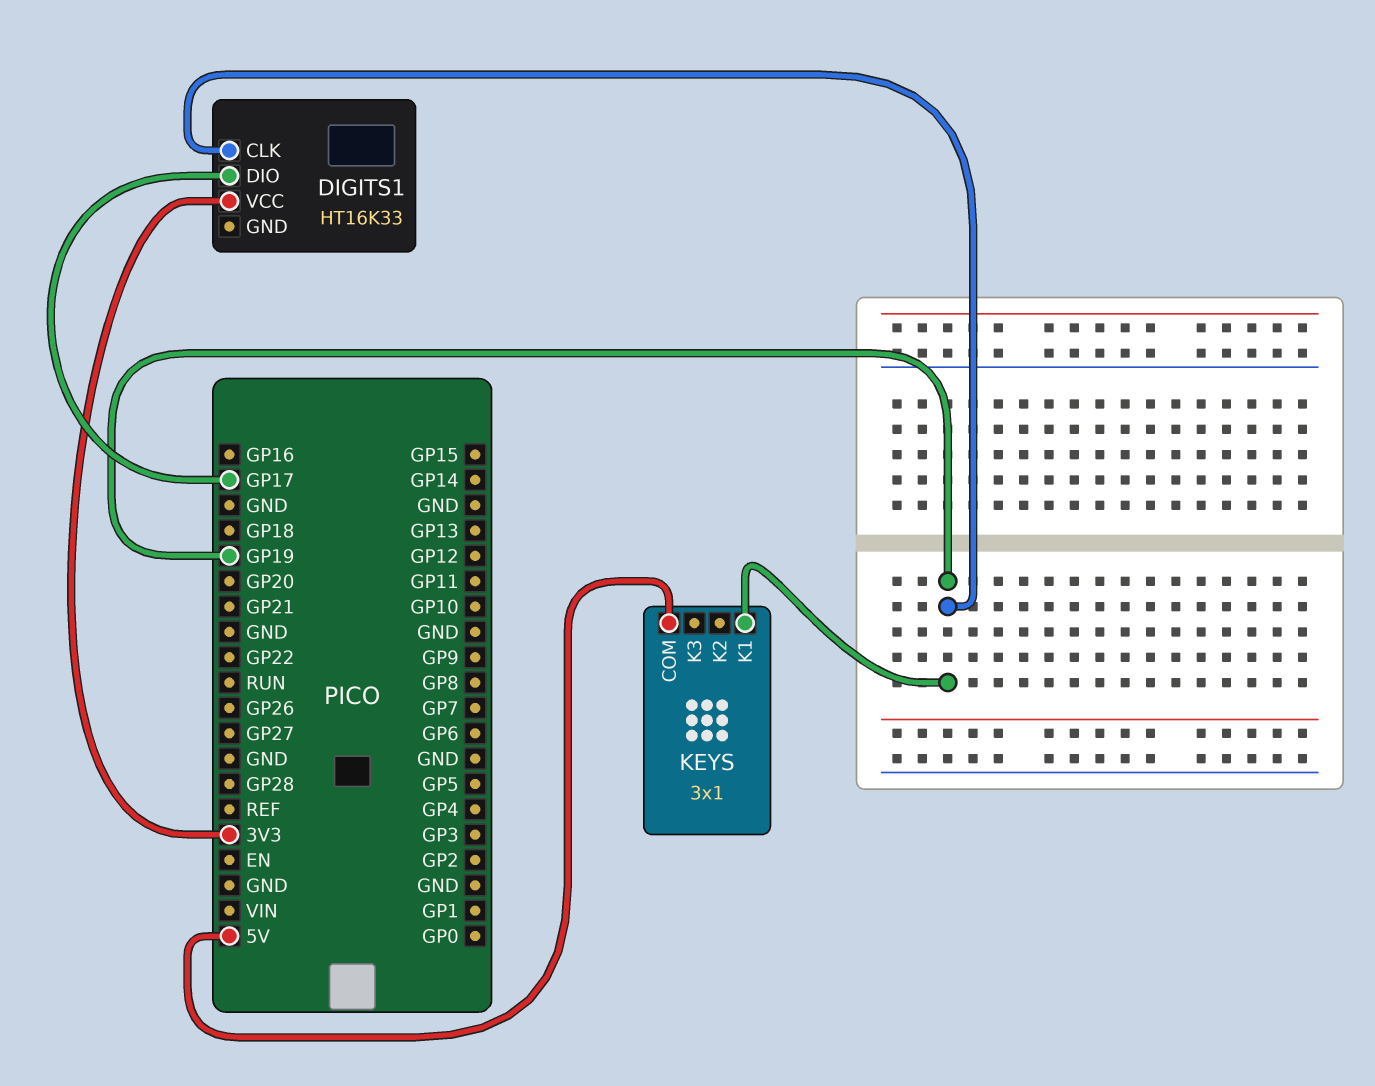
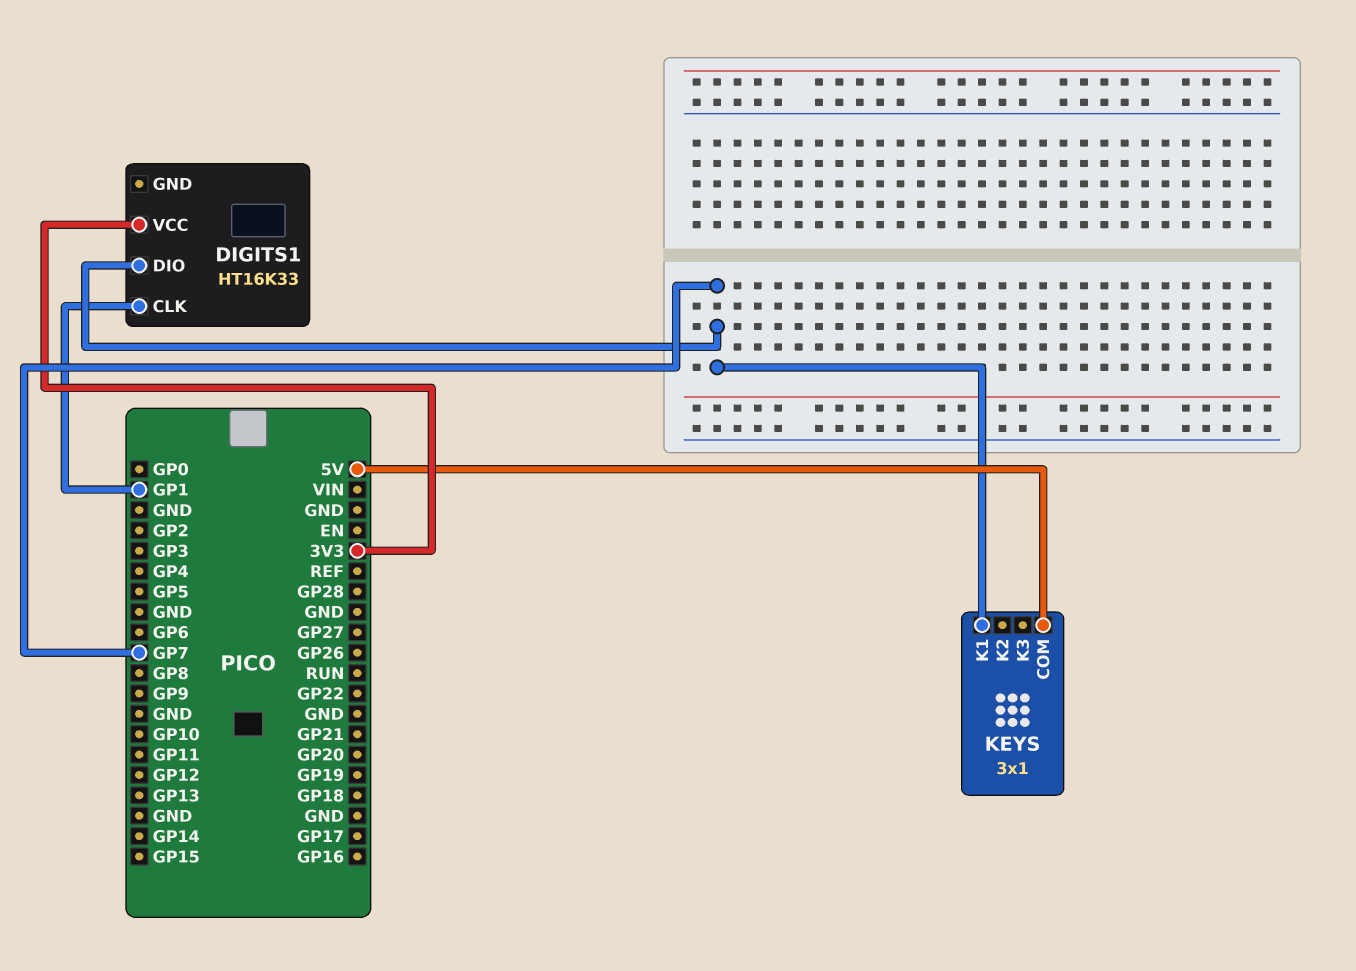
DIGITS1 pin CLK: GP19 -> GP1
DIGITS1 pin DIO: GP17 -> GP7
KEYS pin K1: GP19 -> GP7

